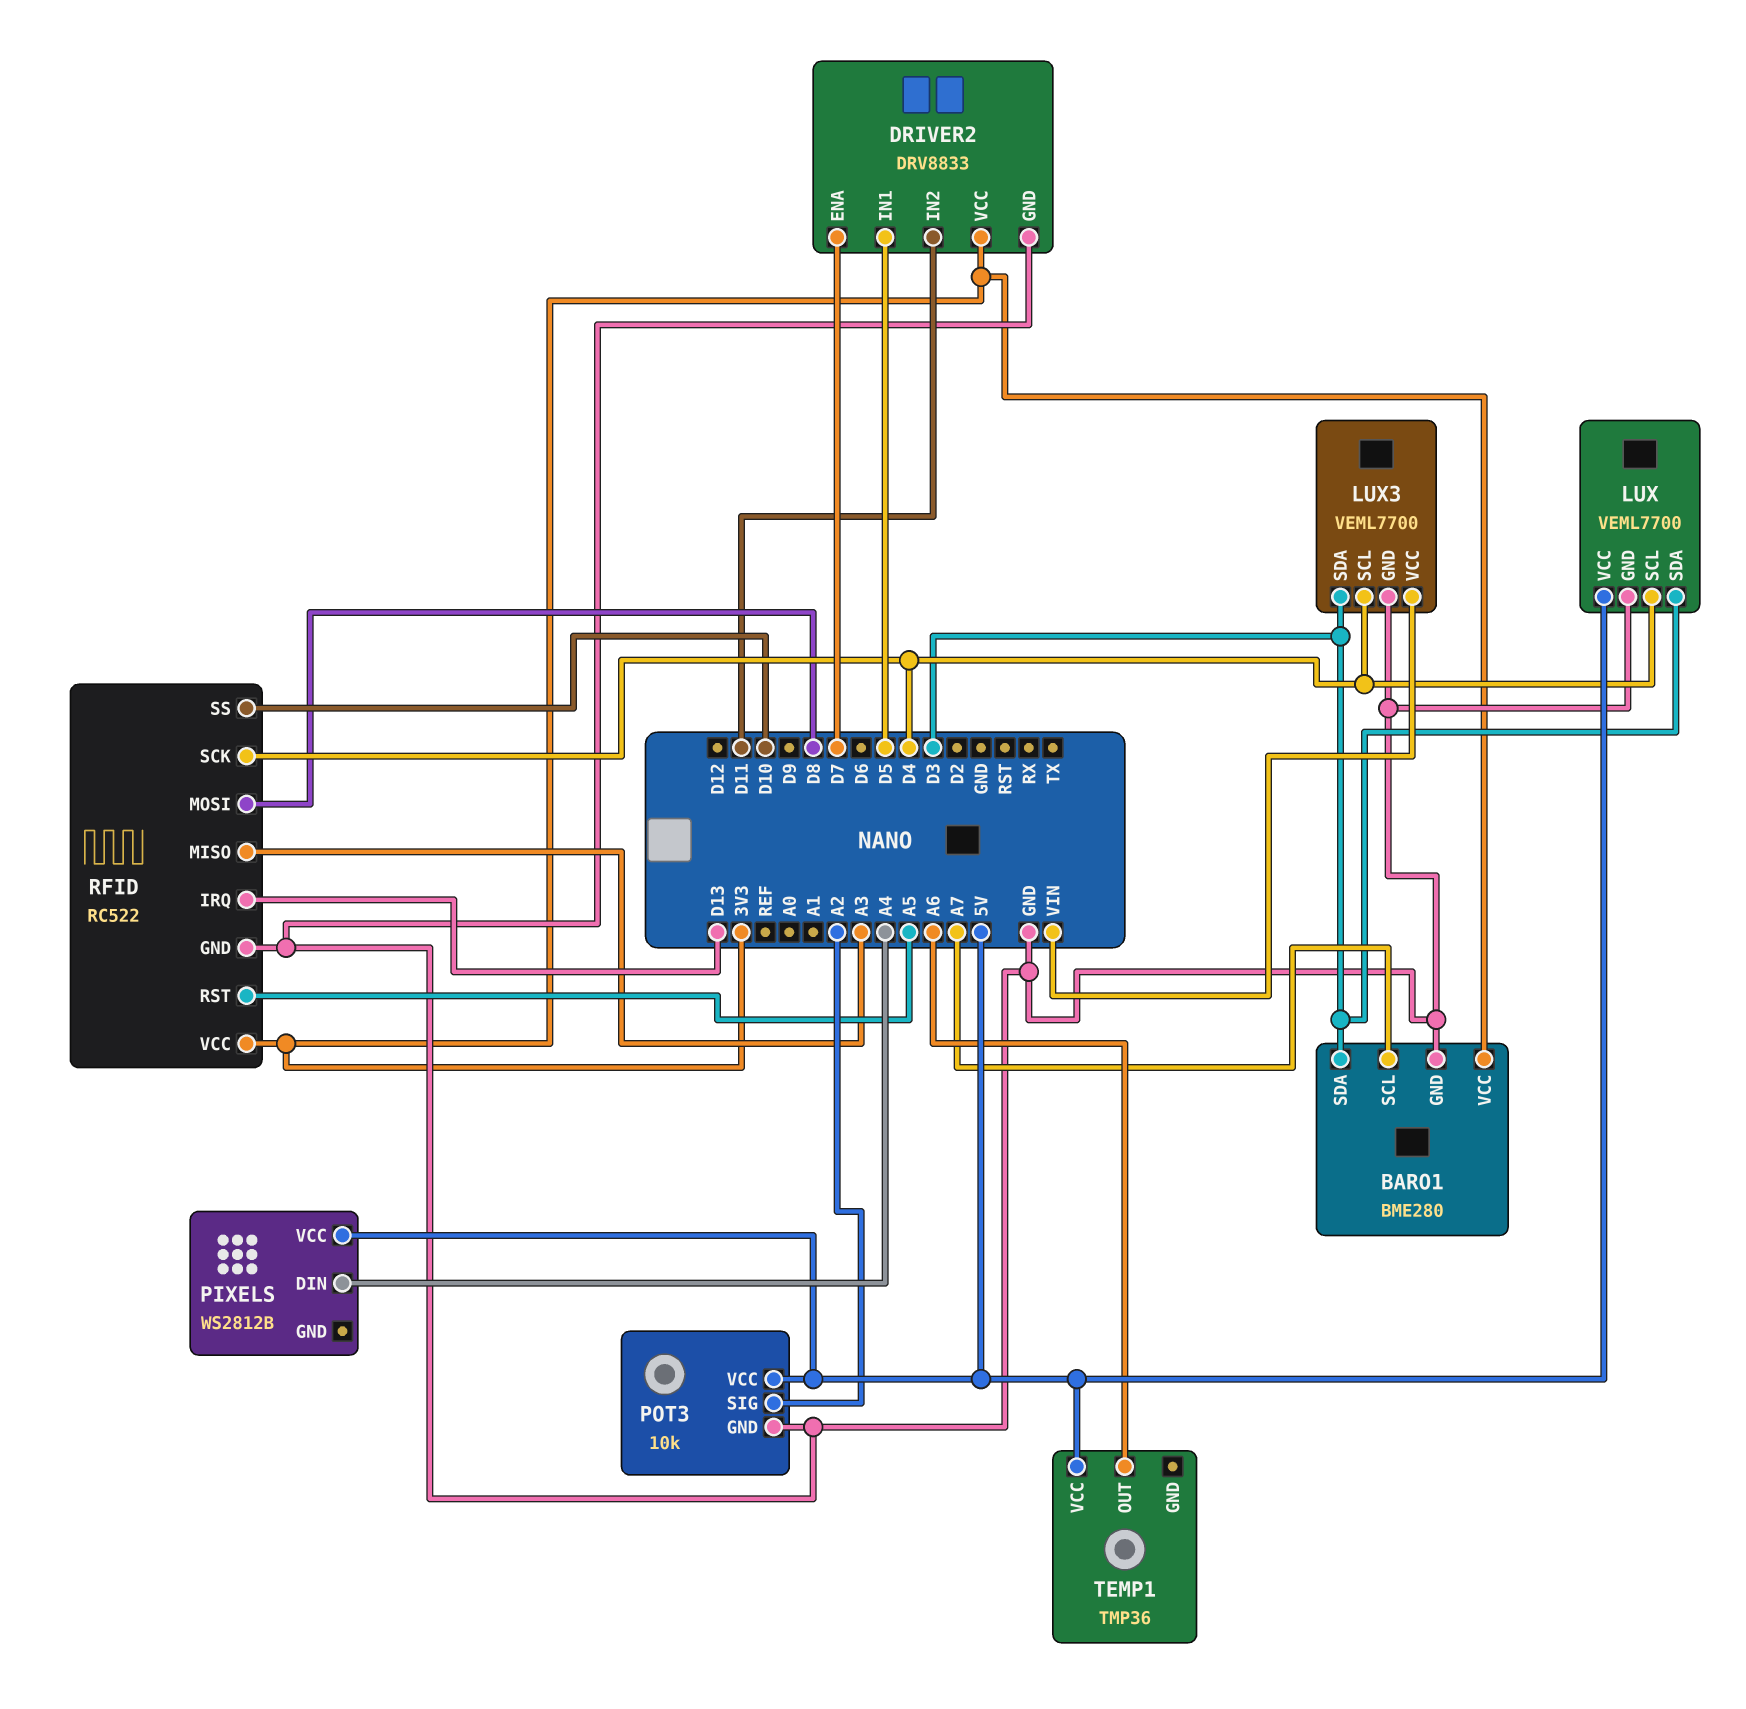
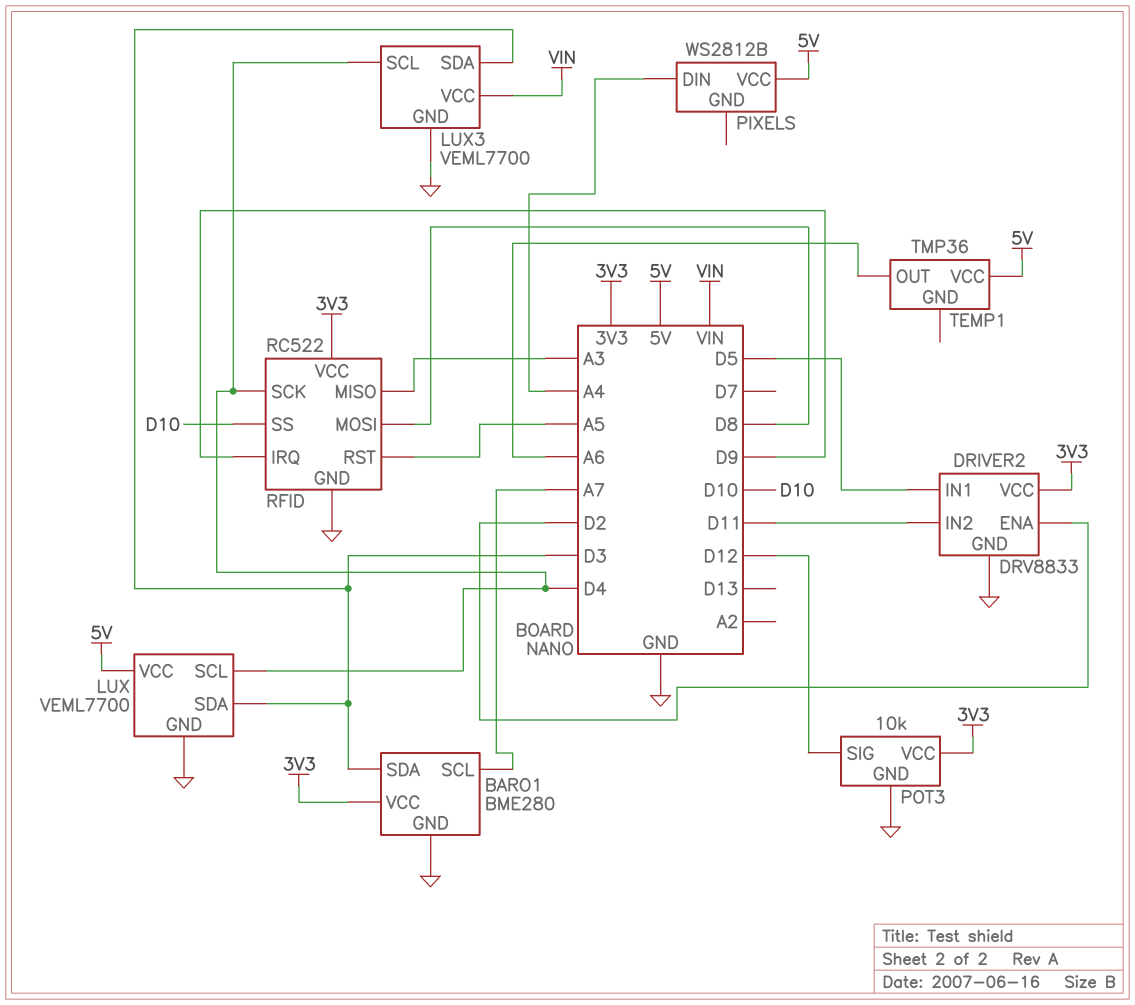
DRIVER2 pin ENA: D7 -> D2
POT3 pin SIG: A2 -> D12
POT3 pin VCC: 5V -> 3V3
RFID pin IRQ: D13 -> D9

